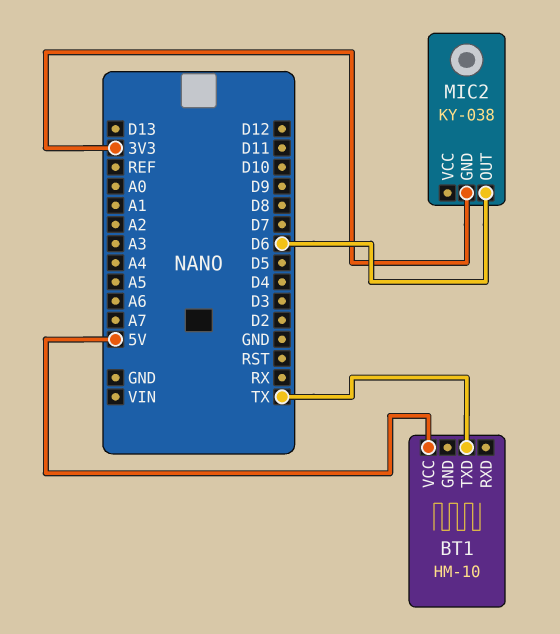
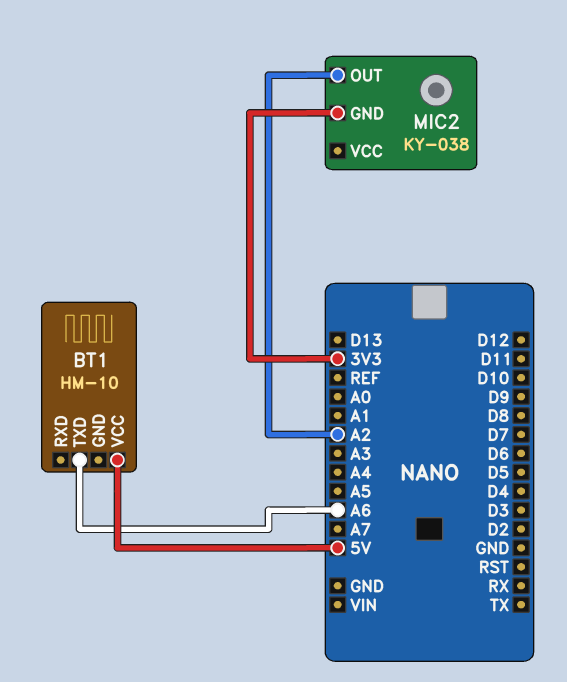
BT1 pin TXD: TX -> A6
MIC2 pin OUT: D6 -> A2

